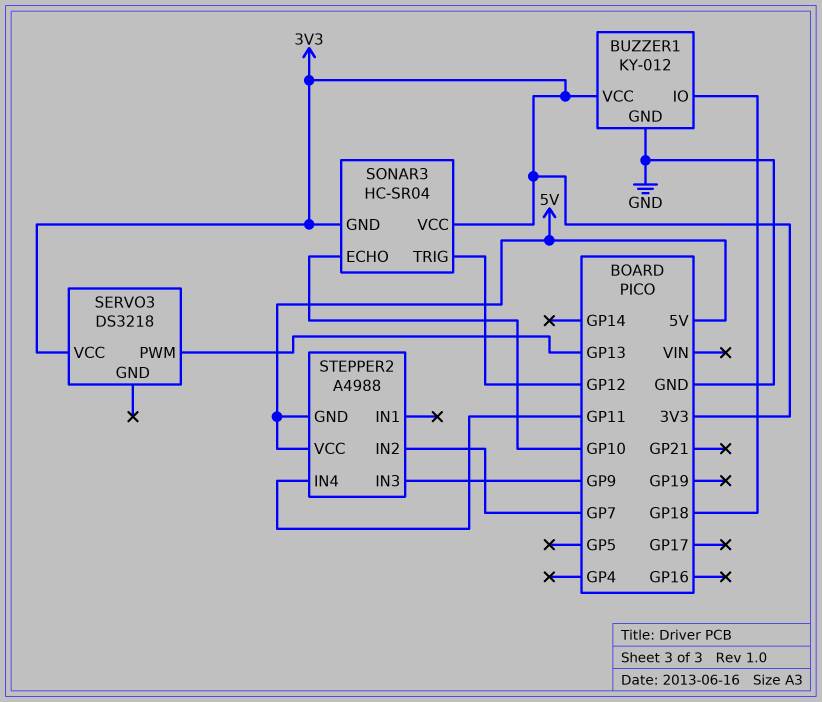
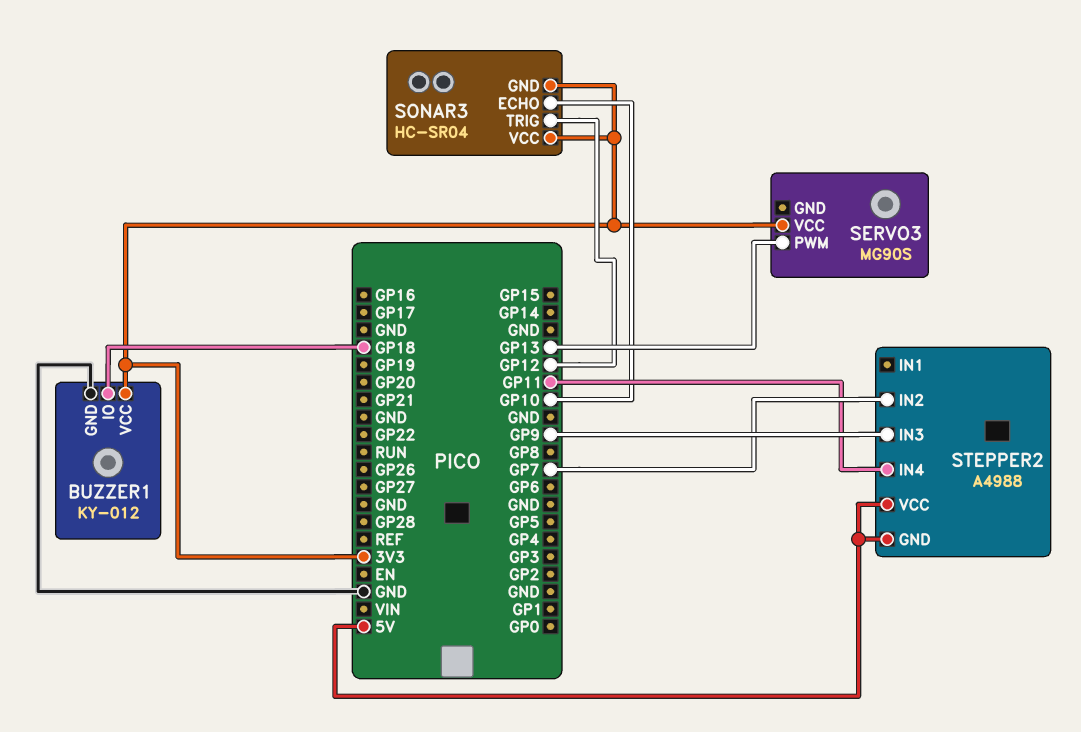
SERVO3: DS3218 -> MG90S

